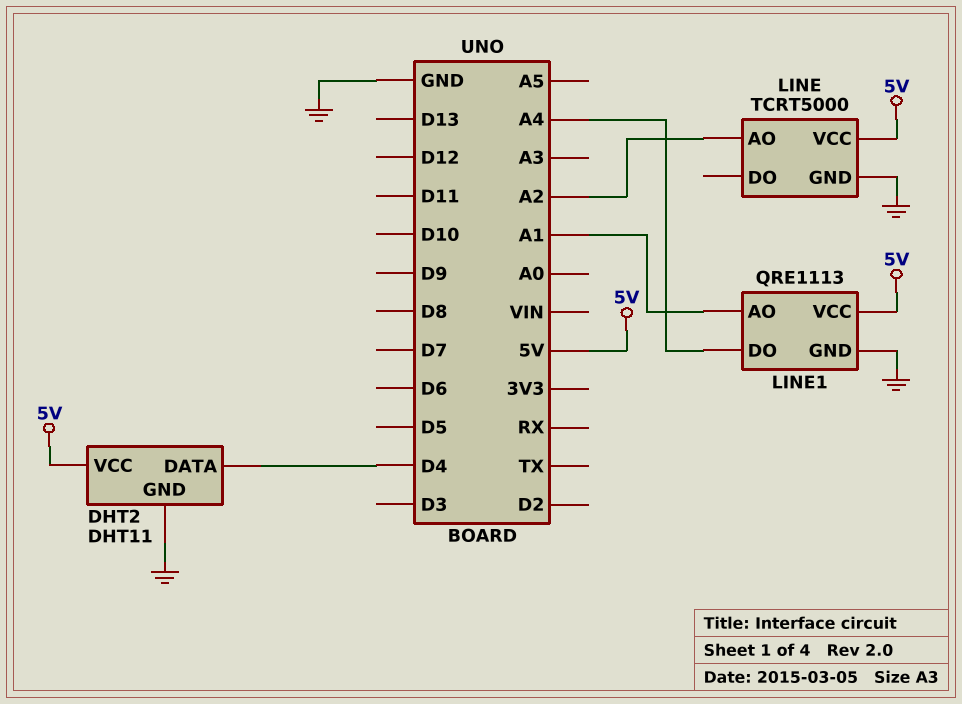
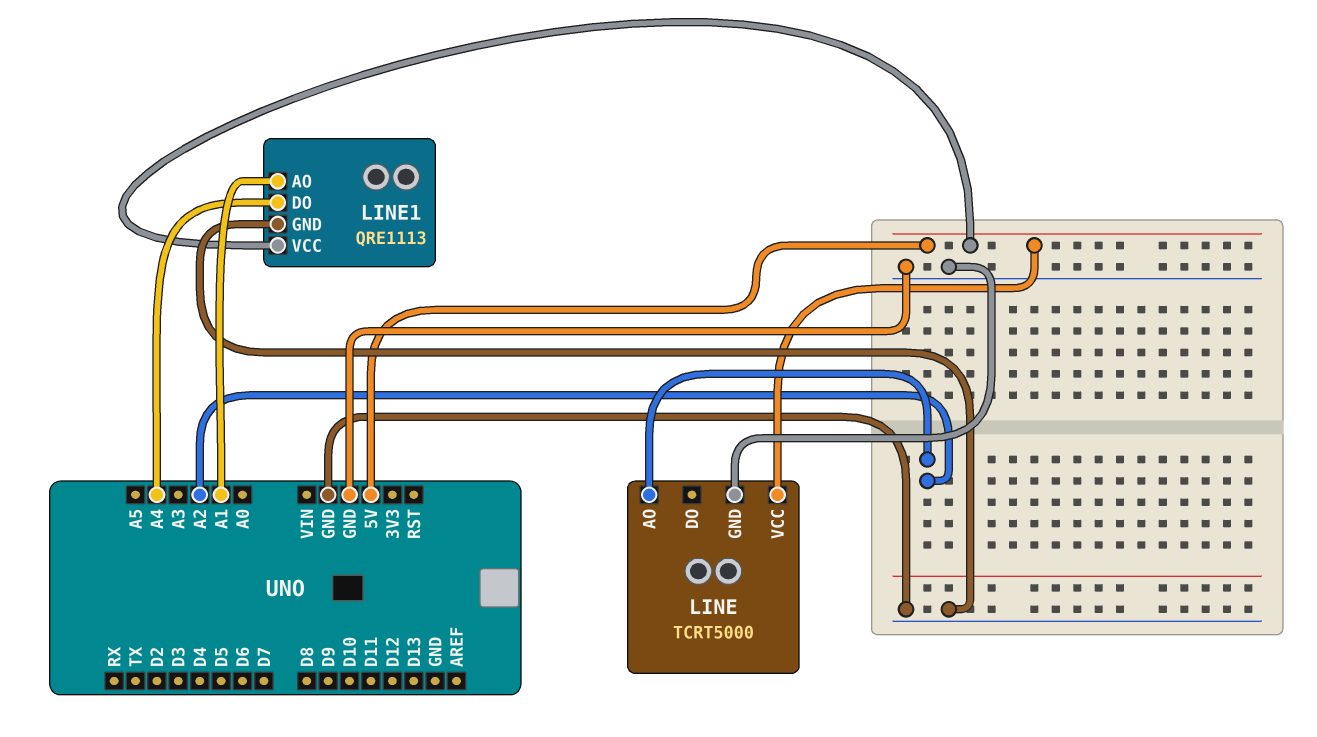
DHT2: DHT11 -> none
DHT2 pin DATA: D4 -> none
DHT2 pin GND: GND -> none
DHT2 pin VCC: 5V -> none

